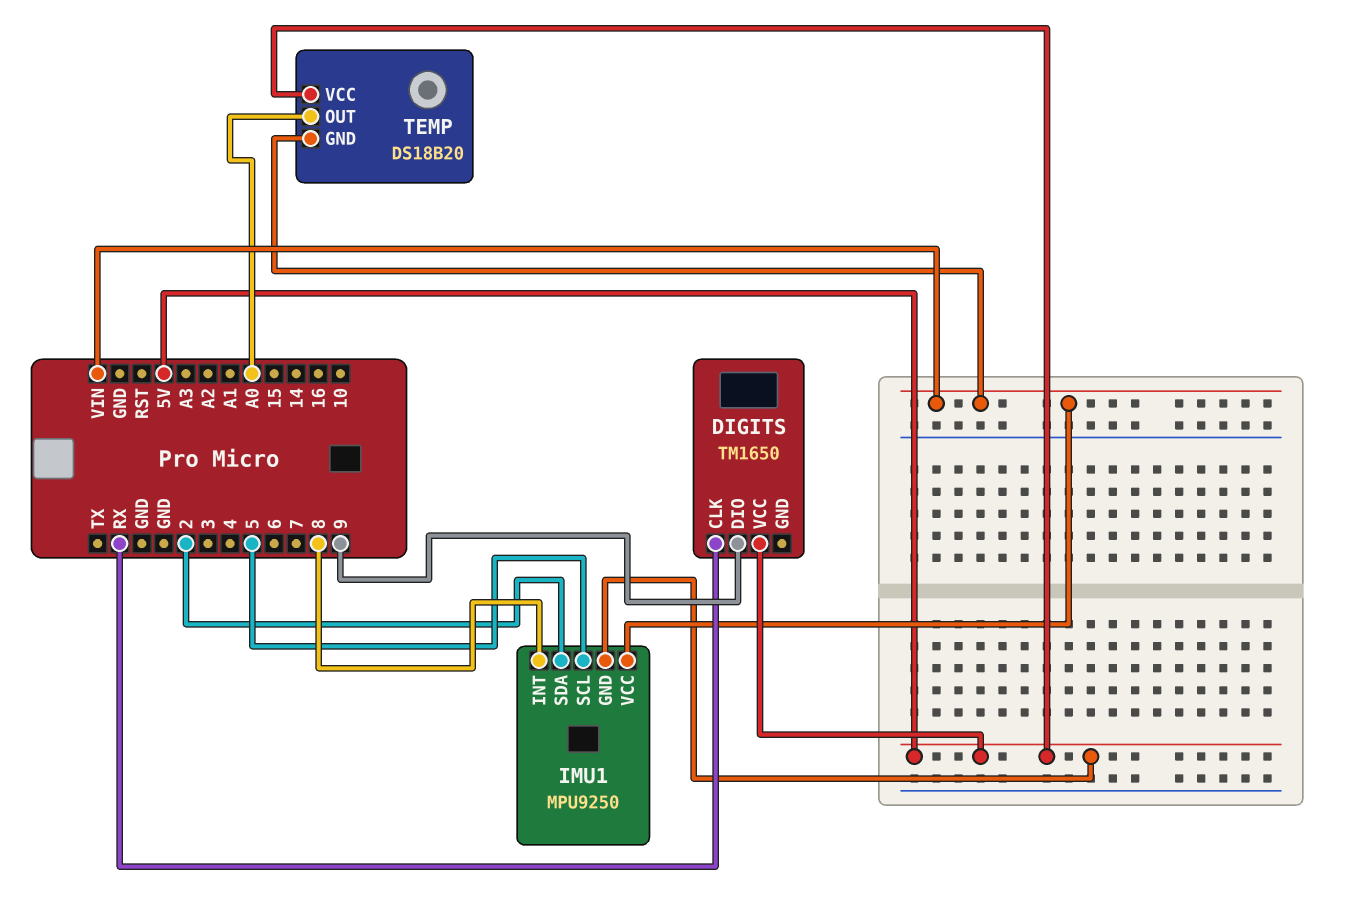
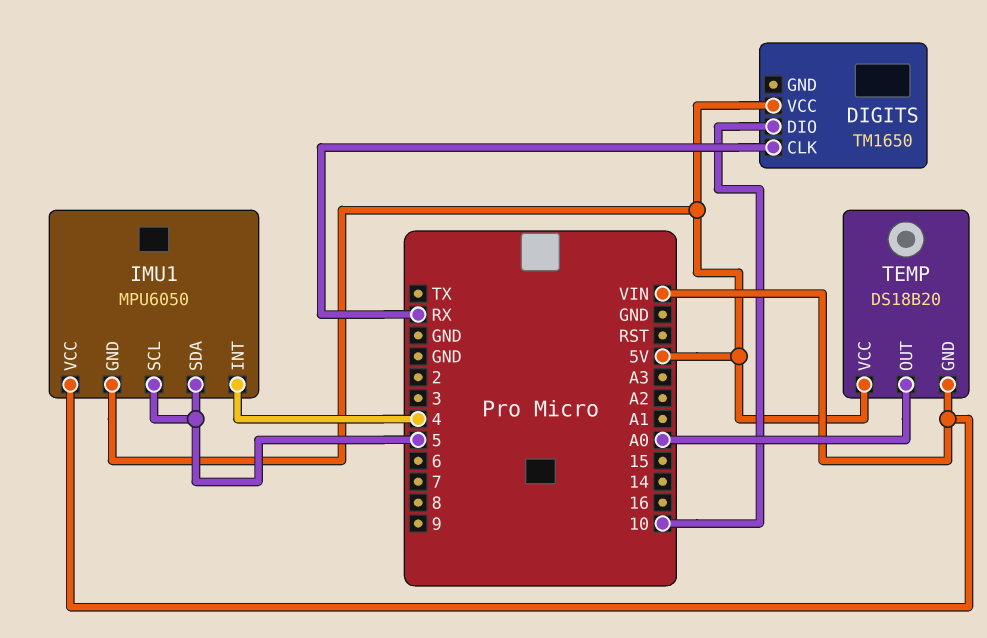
DIGITS pin DIO: 9 -> 10
IMU1: MPU9250 -> MPU6050
IMU1 pin INT: 8 -> 4
IMU1 pin SDA: 2 -> 5

